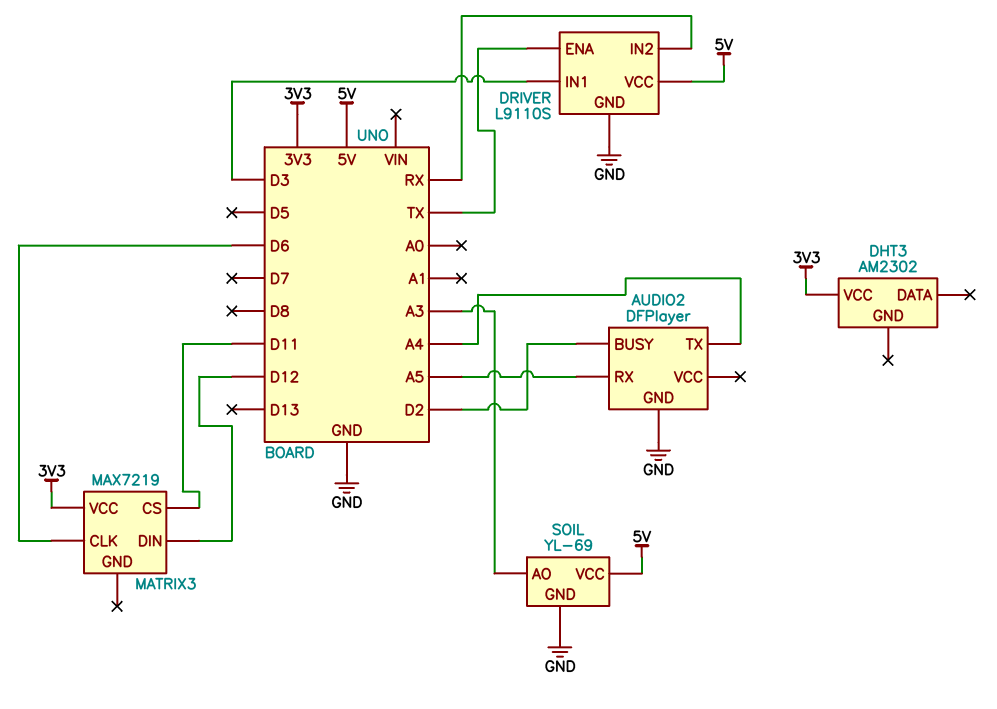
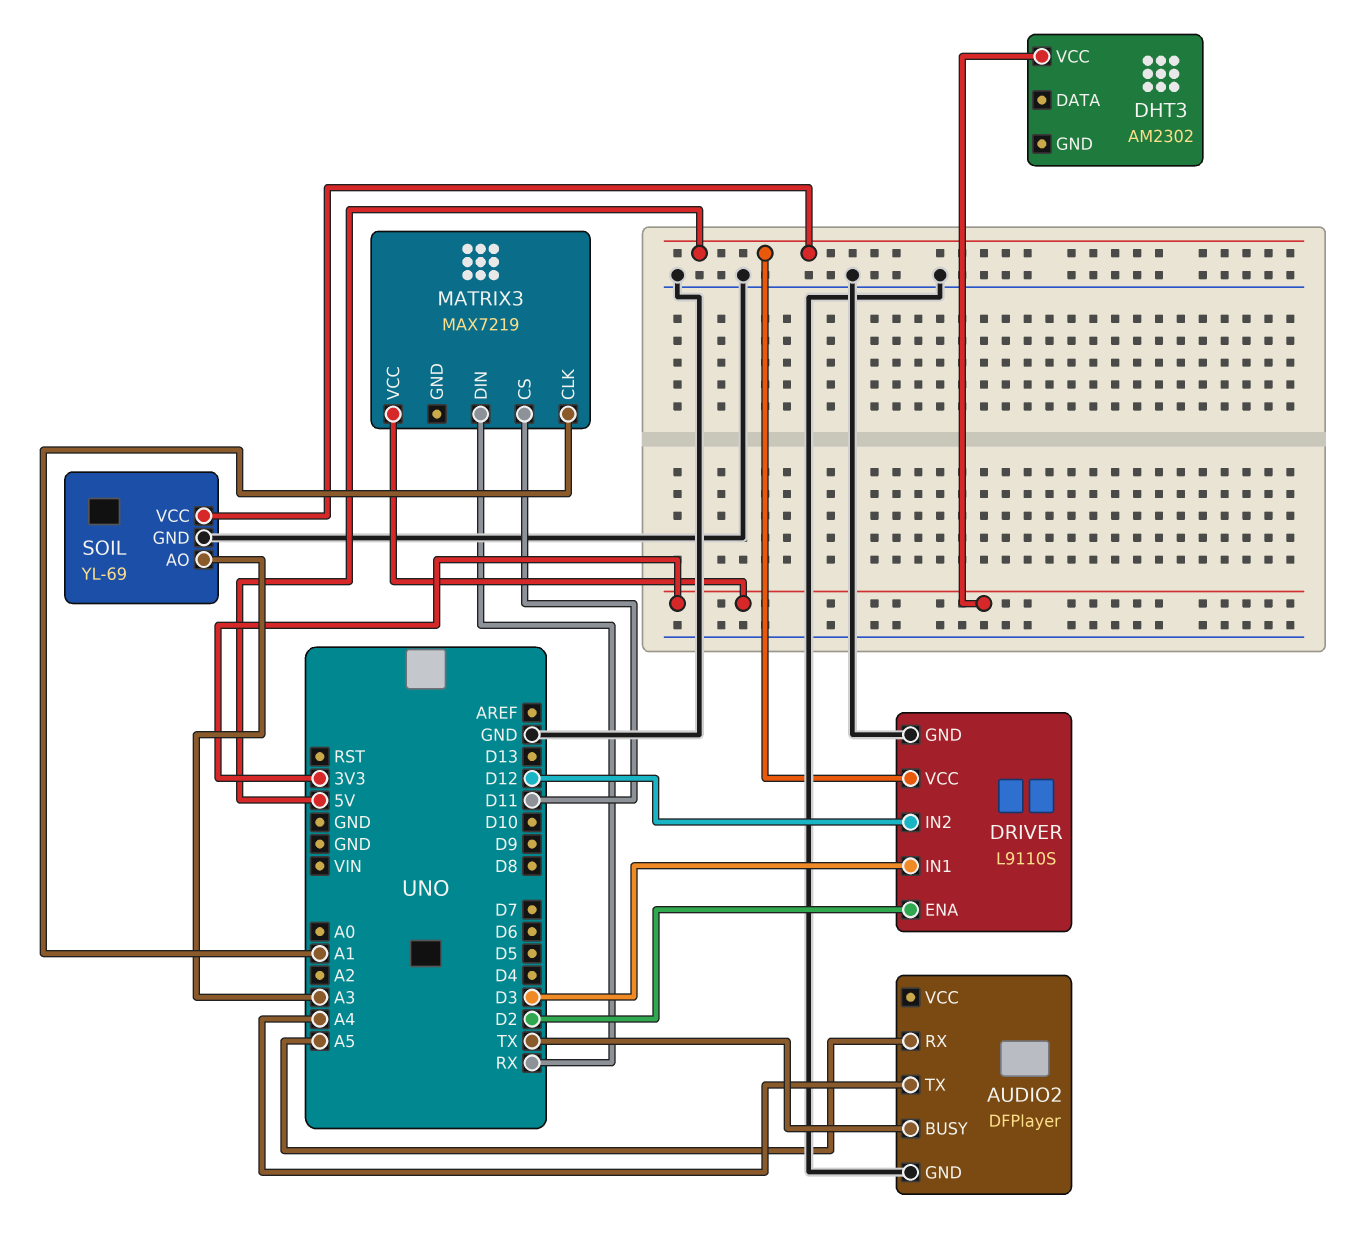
AUDIO2 pin BUSY: D2 -> TX
DRIVER pin ENA: TX -> D2
DRIVER pin IN2: RX -> D12
MATRIX3 pin CLK: D6 -> A1
MATRIX3 pin DIN: D12 -> RX

